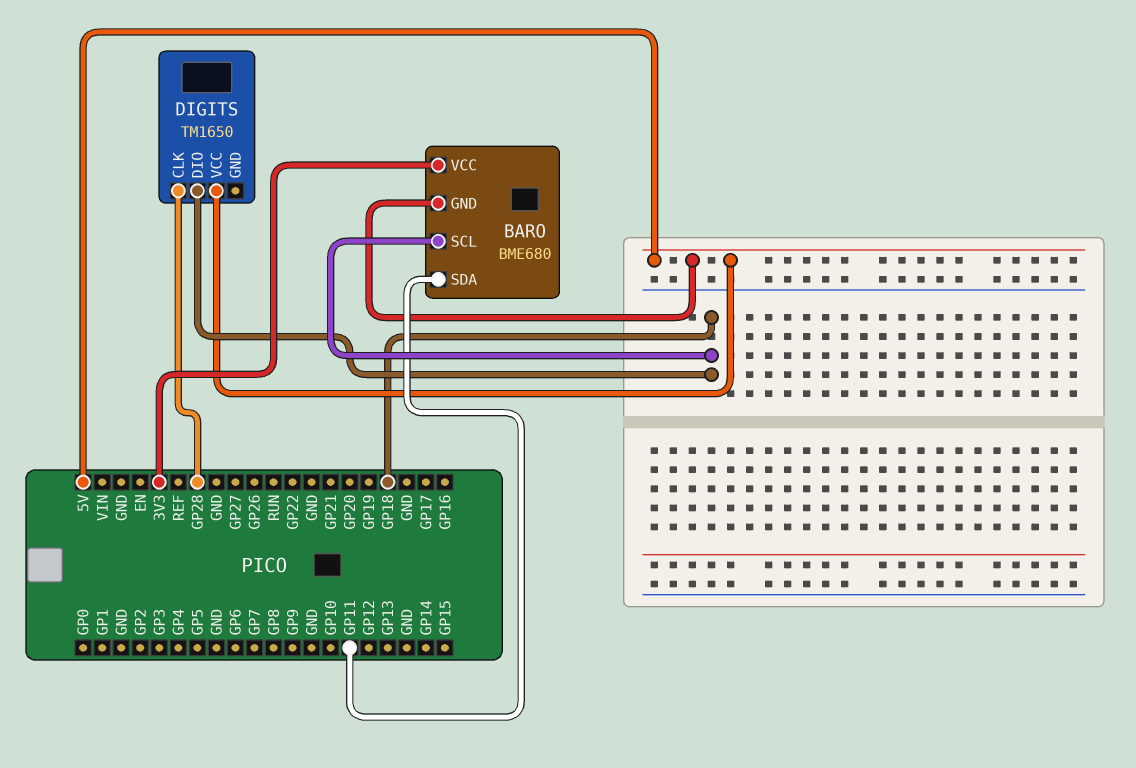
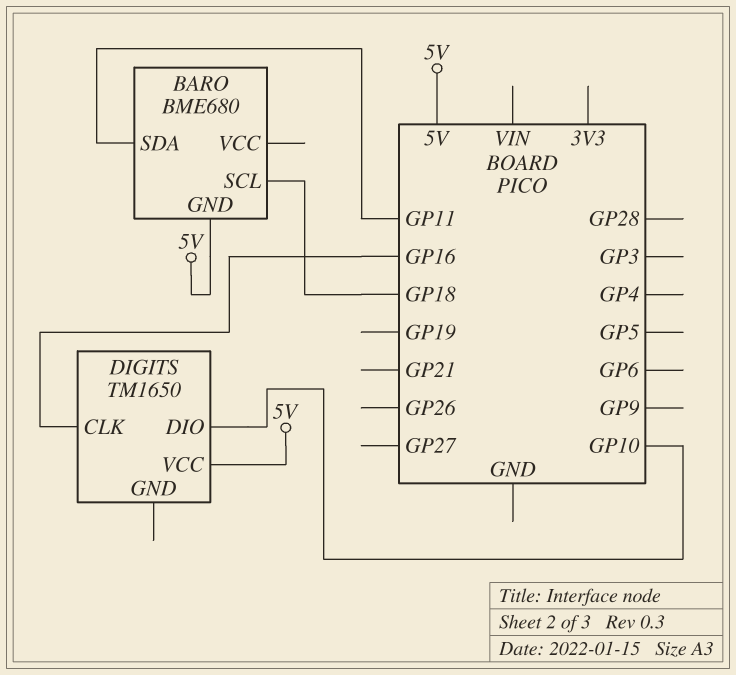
BARO pin VCC: 3V3 -> none
DIGITS pin CLK: GP28 -> GP16
DIGITS pin DIO: GP18 -> GP10

